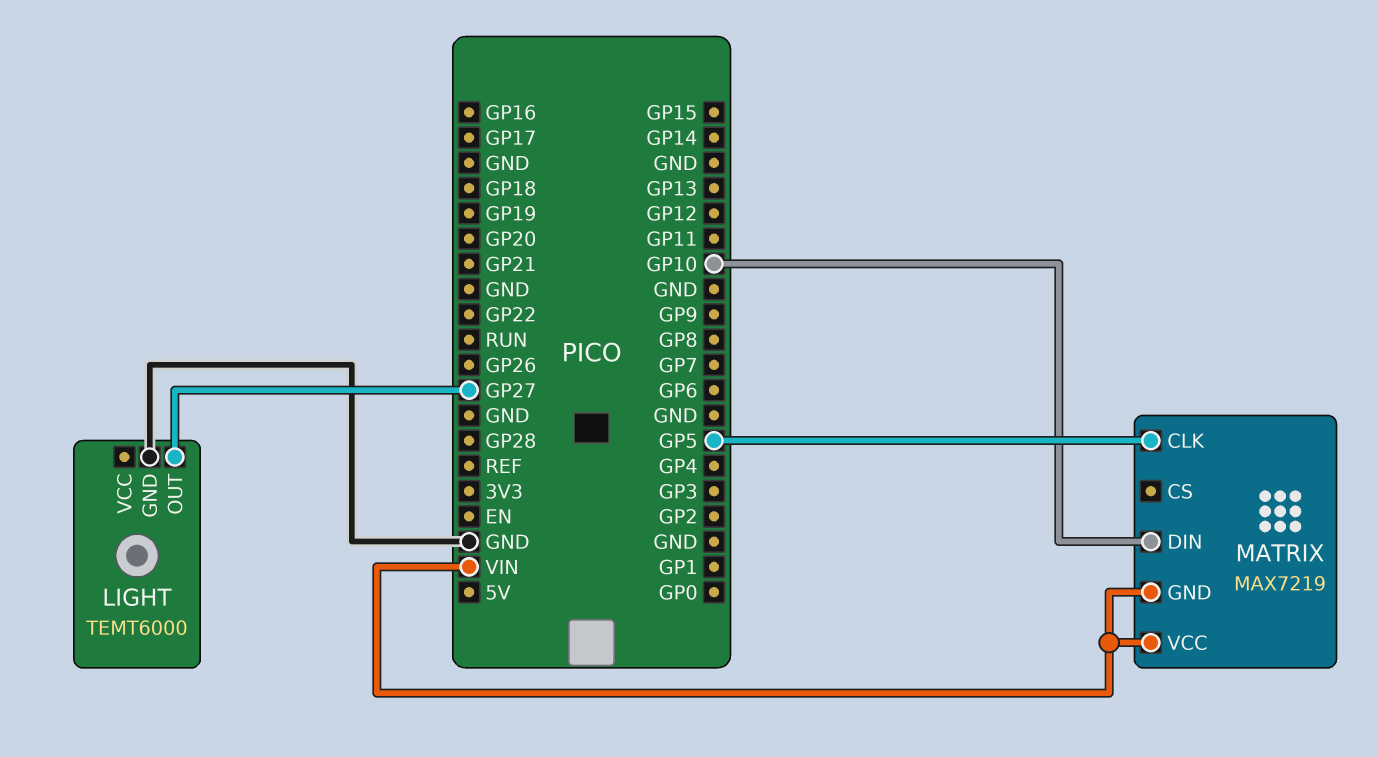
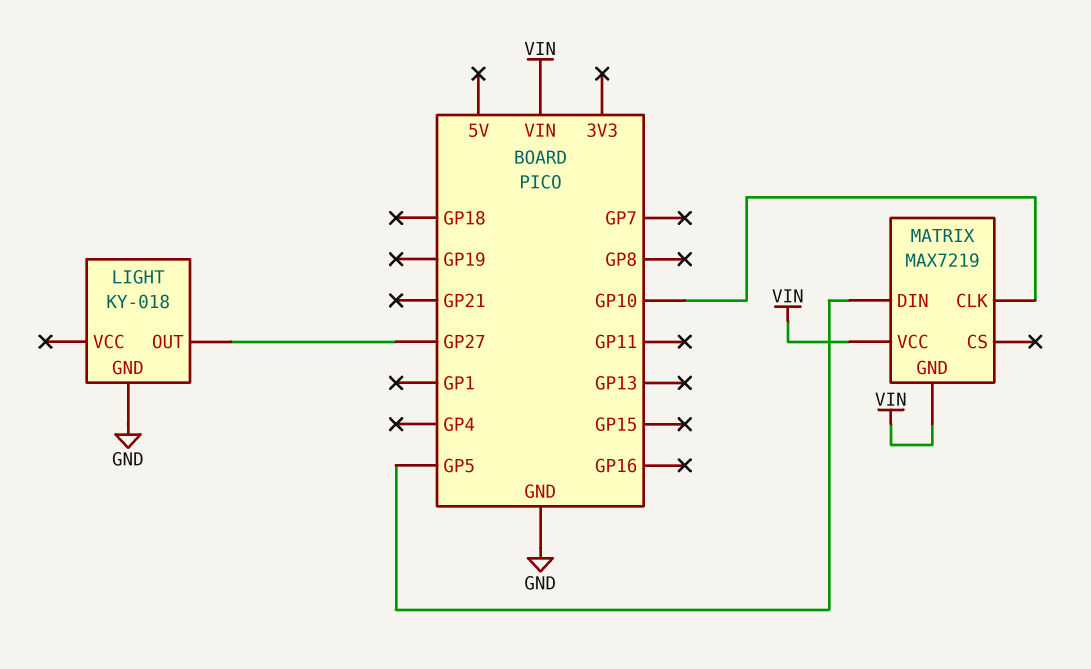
LIGHT: TEMT6000 -> KY-018
MATRIX pin CLK: GP5 -> GP10
MATRIX pin DIN: GP10 -> GP5

